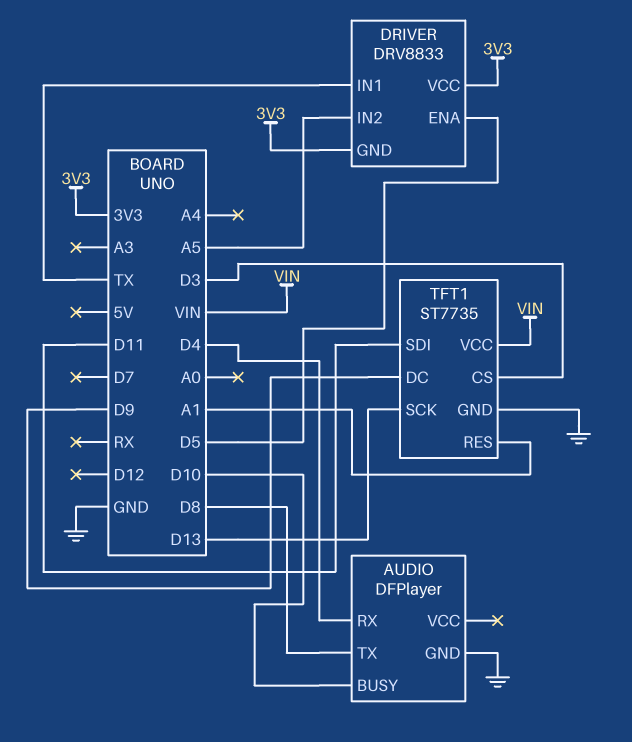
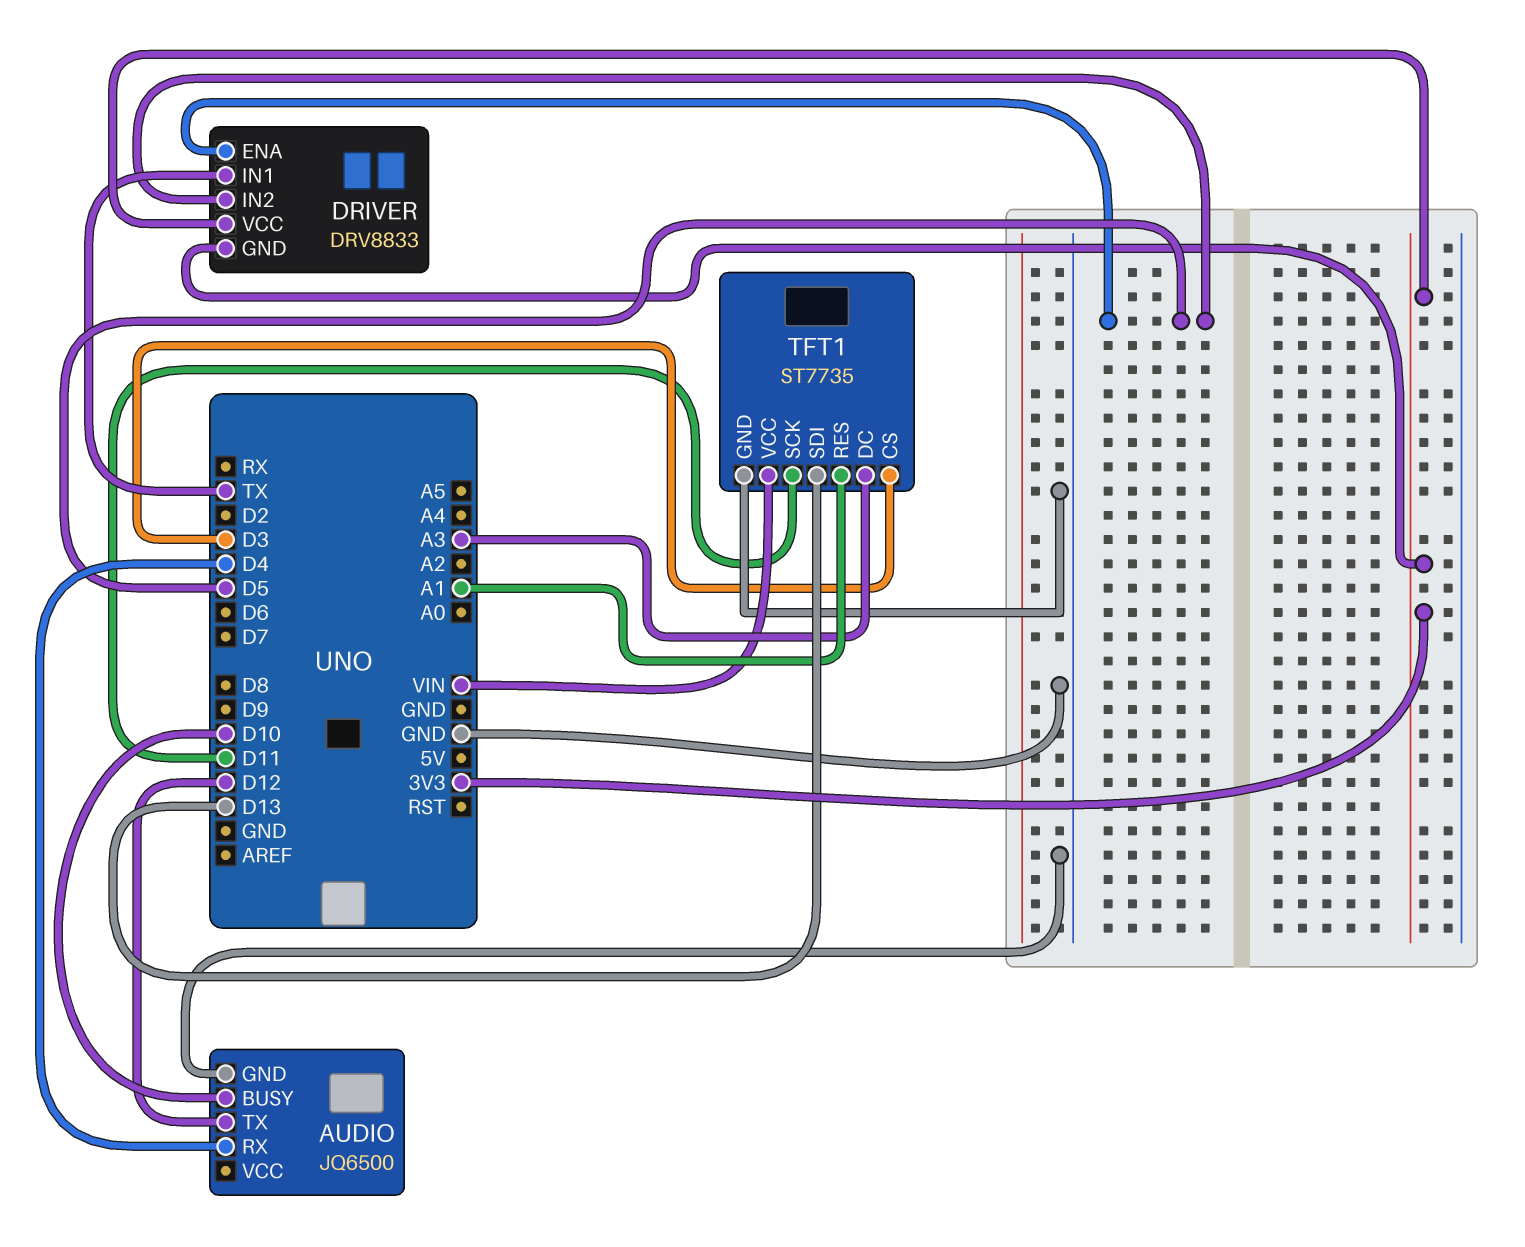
AUDIO: DFPlayer -> JQ6500
AUDIO pin TX: D8 -> D12
DRIVER pin IN2: A5 -> D5
TFT1 pin DC: D9 -> A3
TFT1 pin SCK: D13 -> D11
TFT1 pin SDI: D11 -> D13

